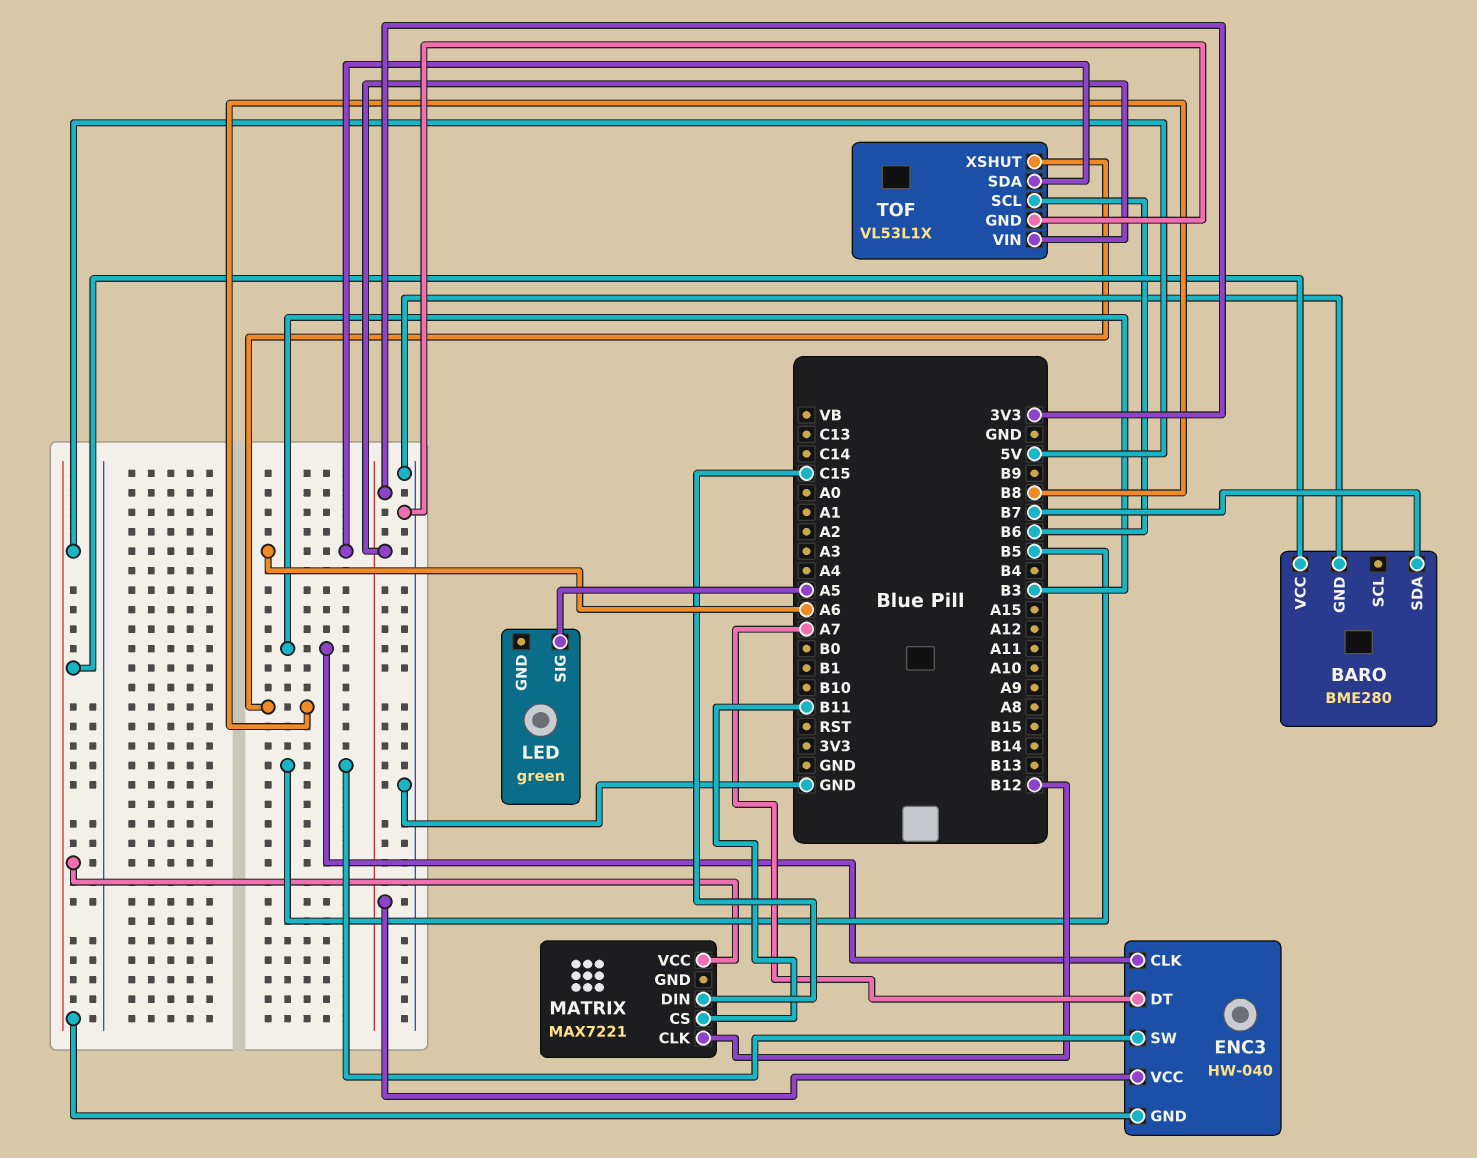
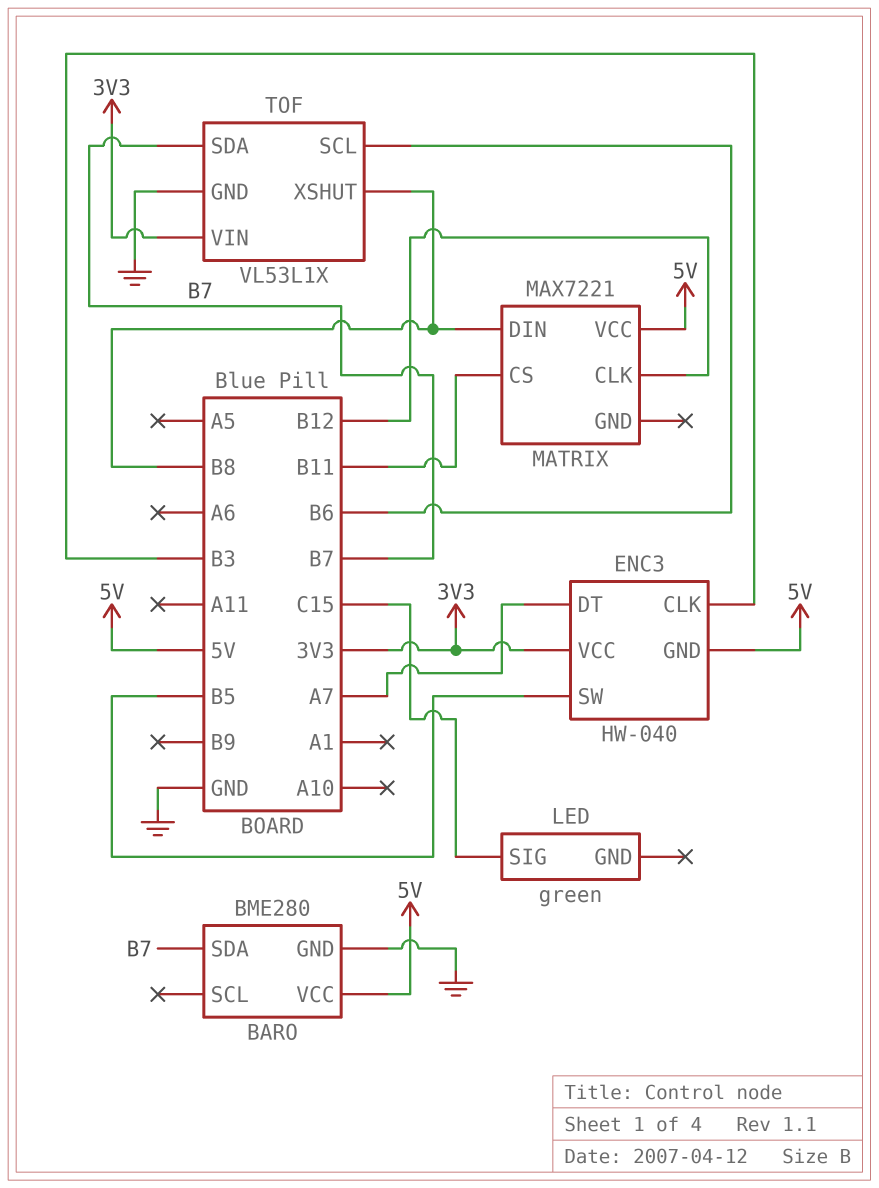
LED pin SIG: A5 -> C15
MATRIX pin DIN: C15 -> B8
TOF pin SDA: A6 -> B7

